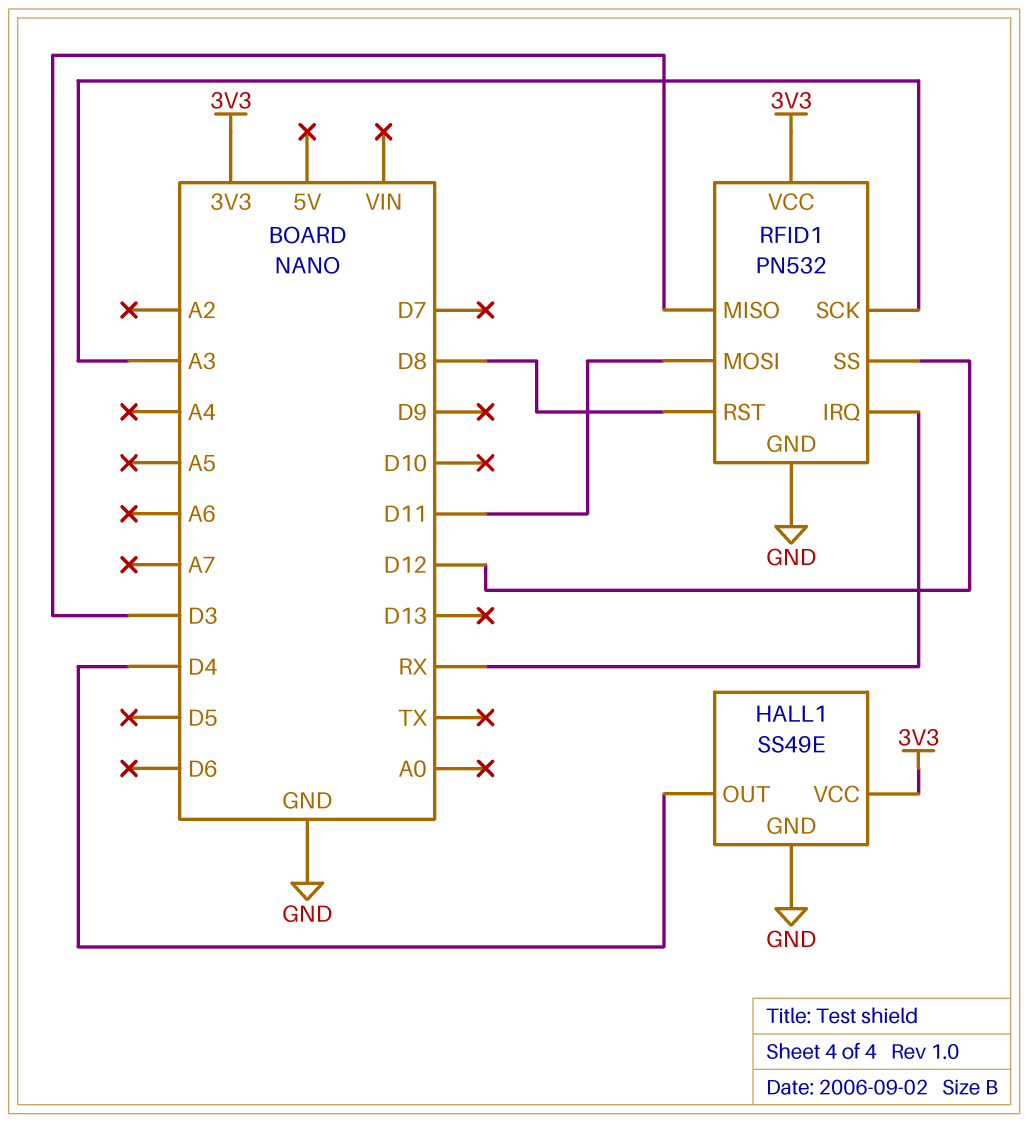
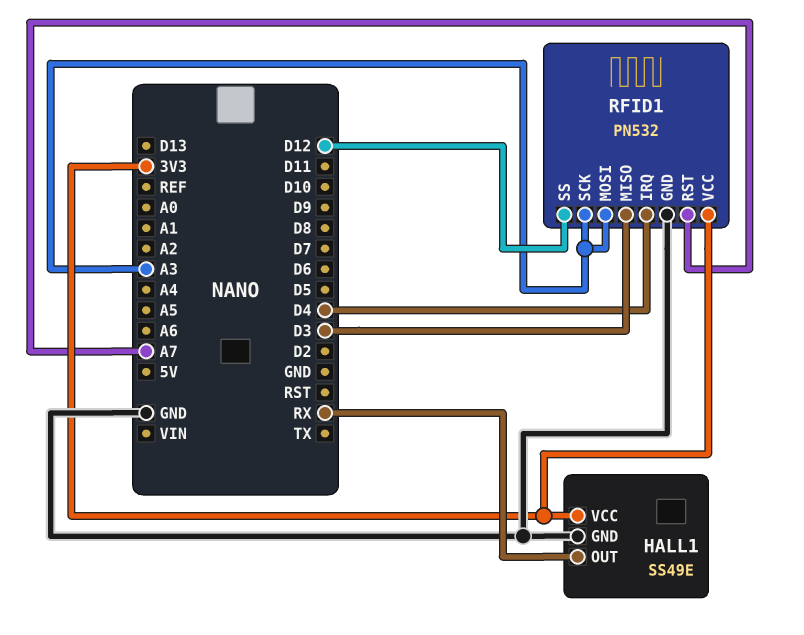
HALL1 pin OUT: D4 -> RX
RFID1 pin IRQ: RX -> D4
RFID1 pin MOSI: D11 -> A3
RFID1 pin RST: D8 -> A7

